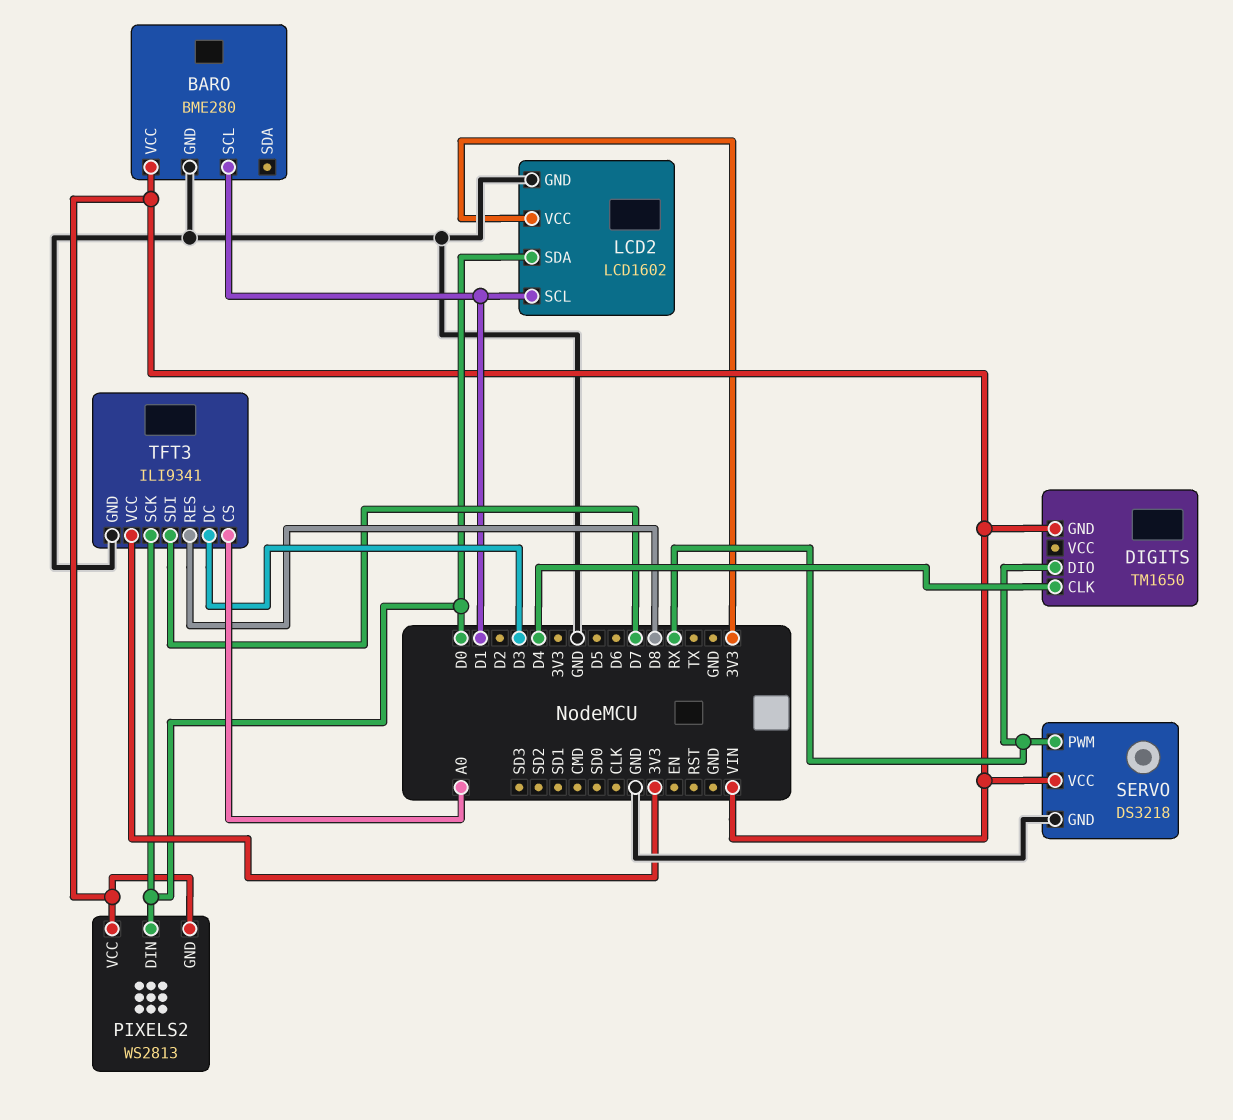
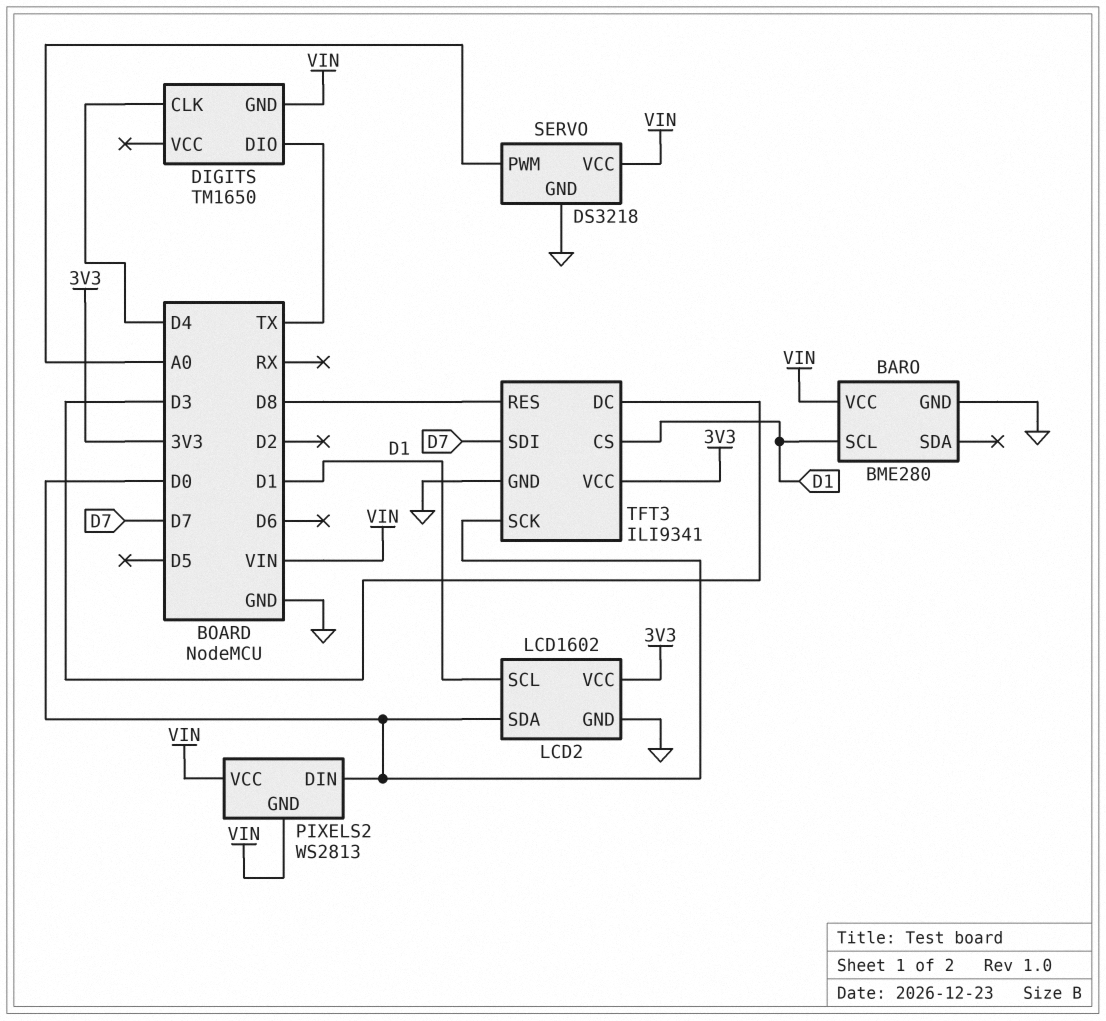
DIGITS pin DIO: RX -> TX
SERVO pin PWM: RX -> A0
TFT3 pin CS: A0 -> D1

